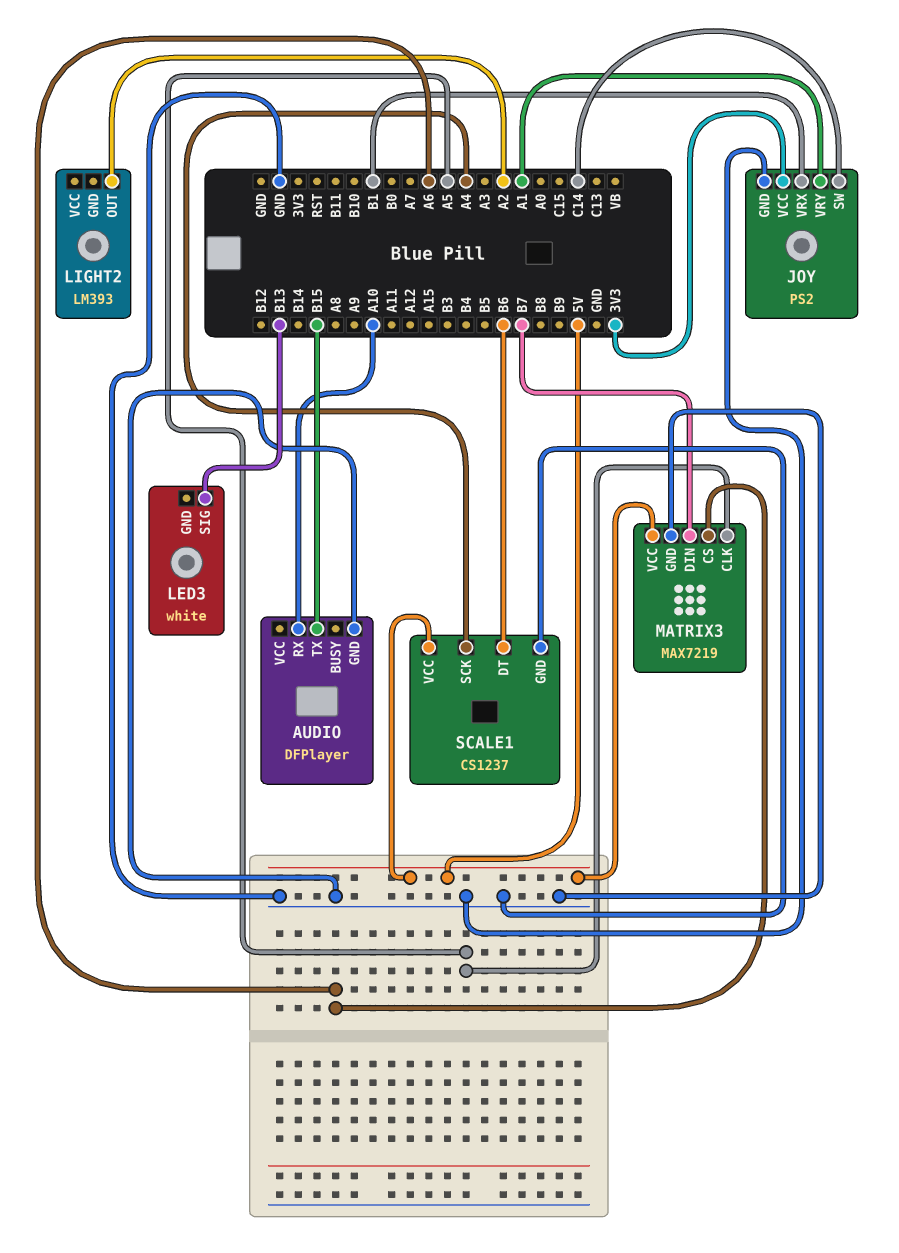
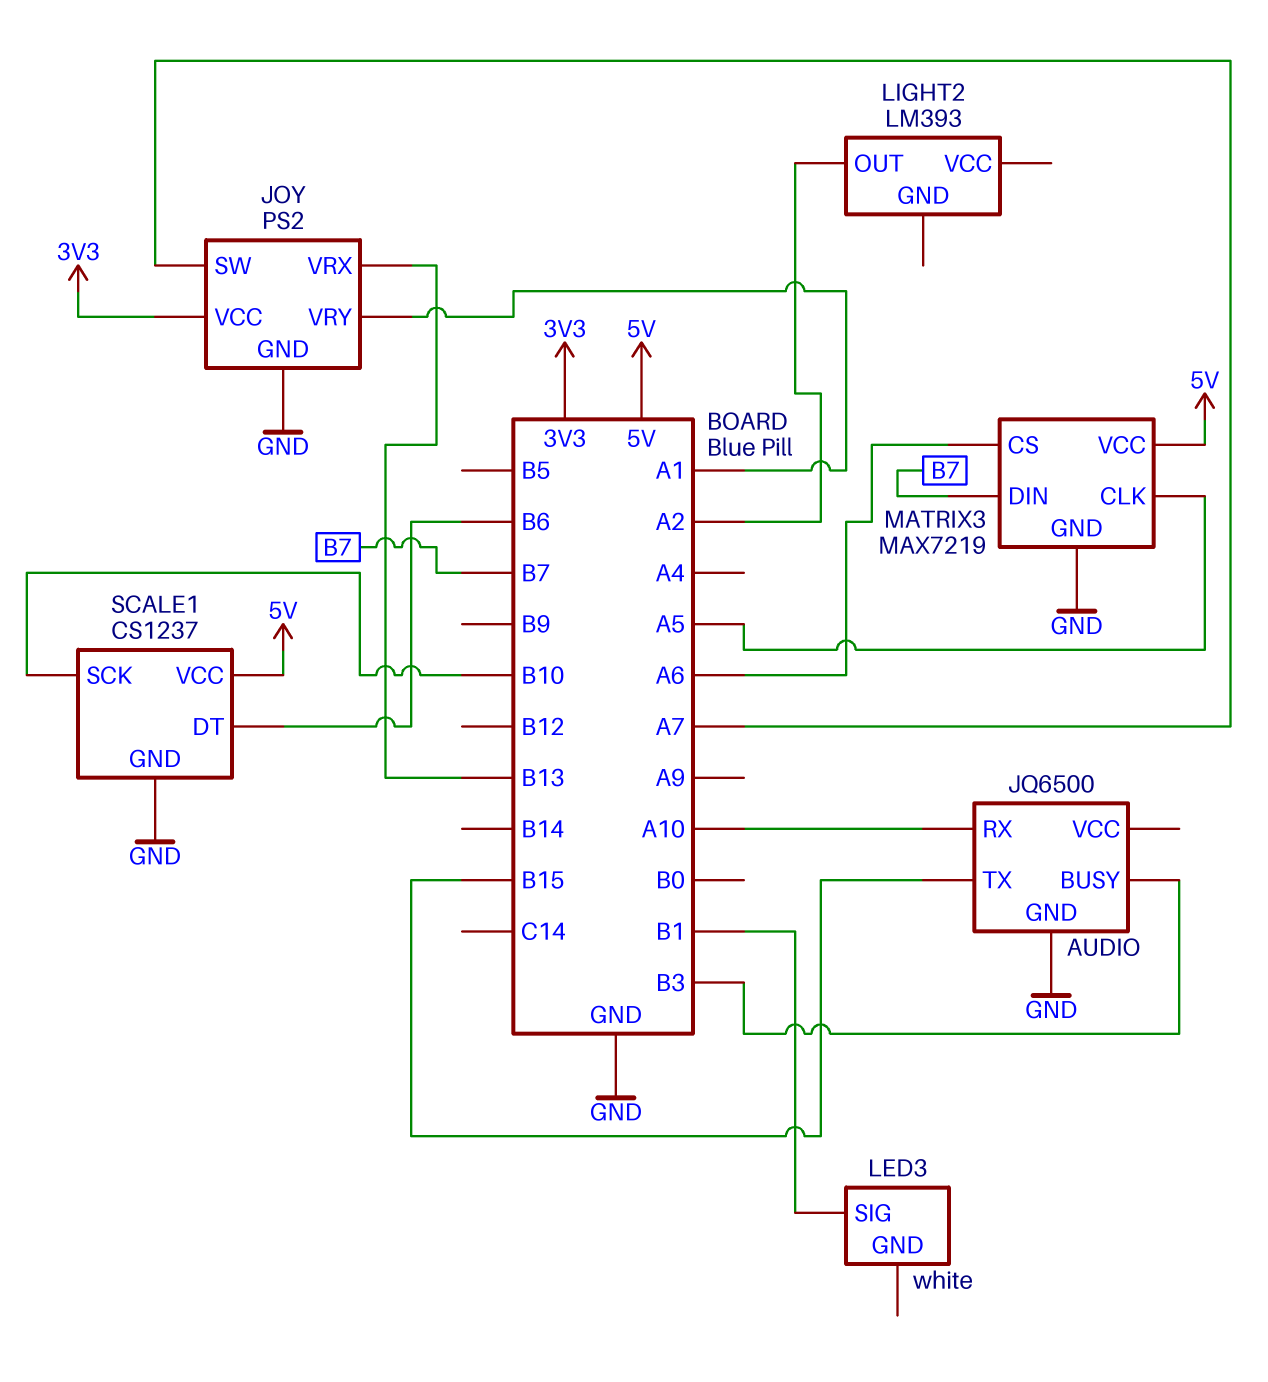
AUDIO: DFPlayer -> JQ6500
AUDIO pin BUSY: none -> B3
JOY pin SW: C14 -> A7
JOY pin VRX: B1 -> B13
LED3 pin SIG: B13 -> B1
SCALE1 pin SCK: A4 -> B10

